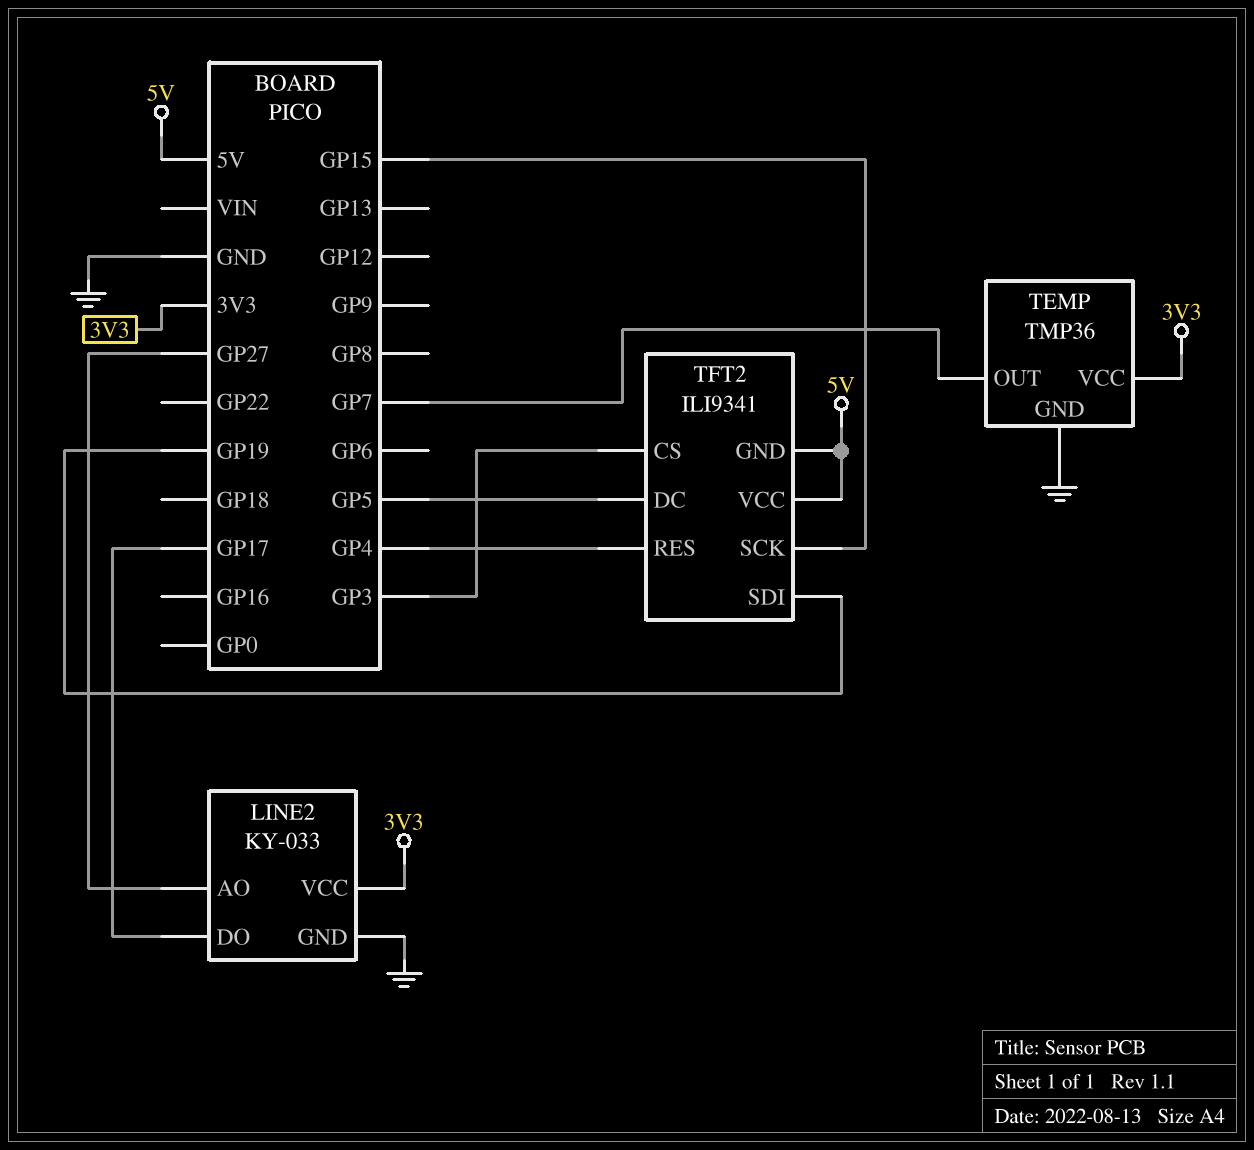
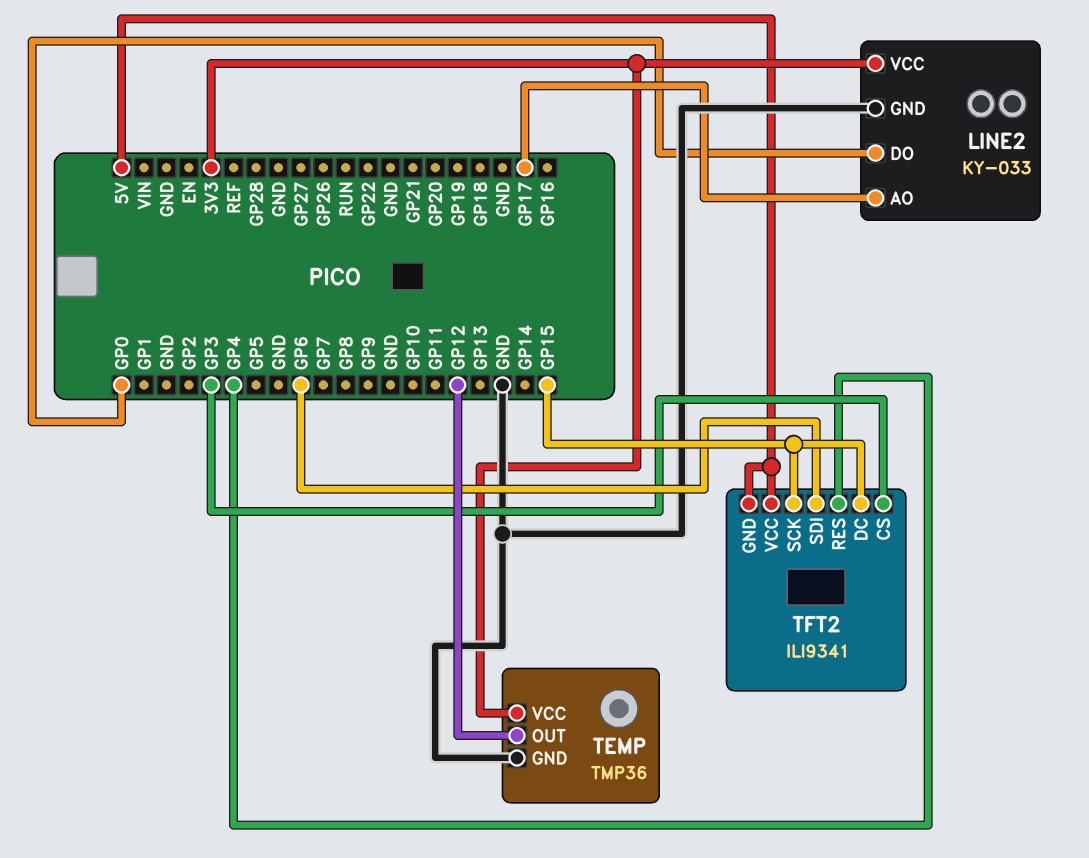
LINE2 pin AO: GP27 -> GP17
LINE2 pin DO: GP17 -> GP0
TEMP pin OUT: GP7 -> GP12
TFT2 pin DC: GP5 -> GP15
TFT2 pin SDI: GP19 -> GP6

